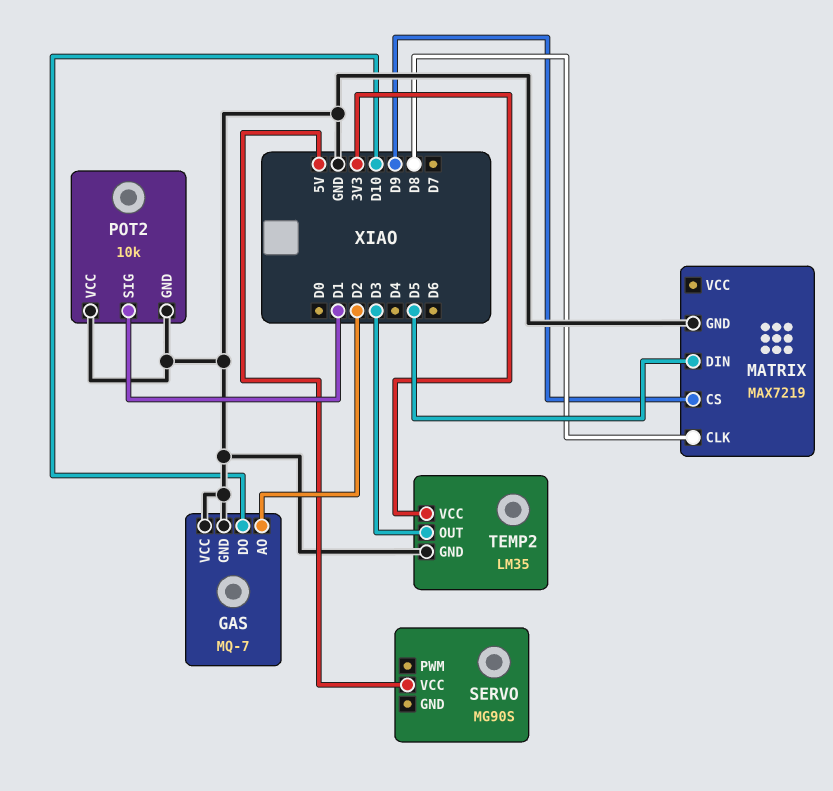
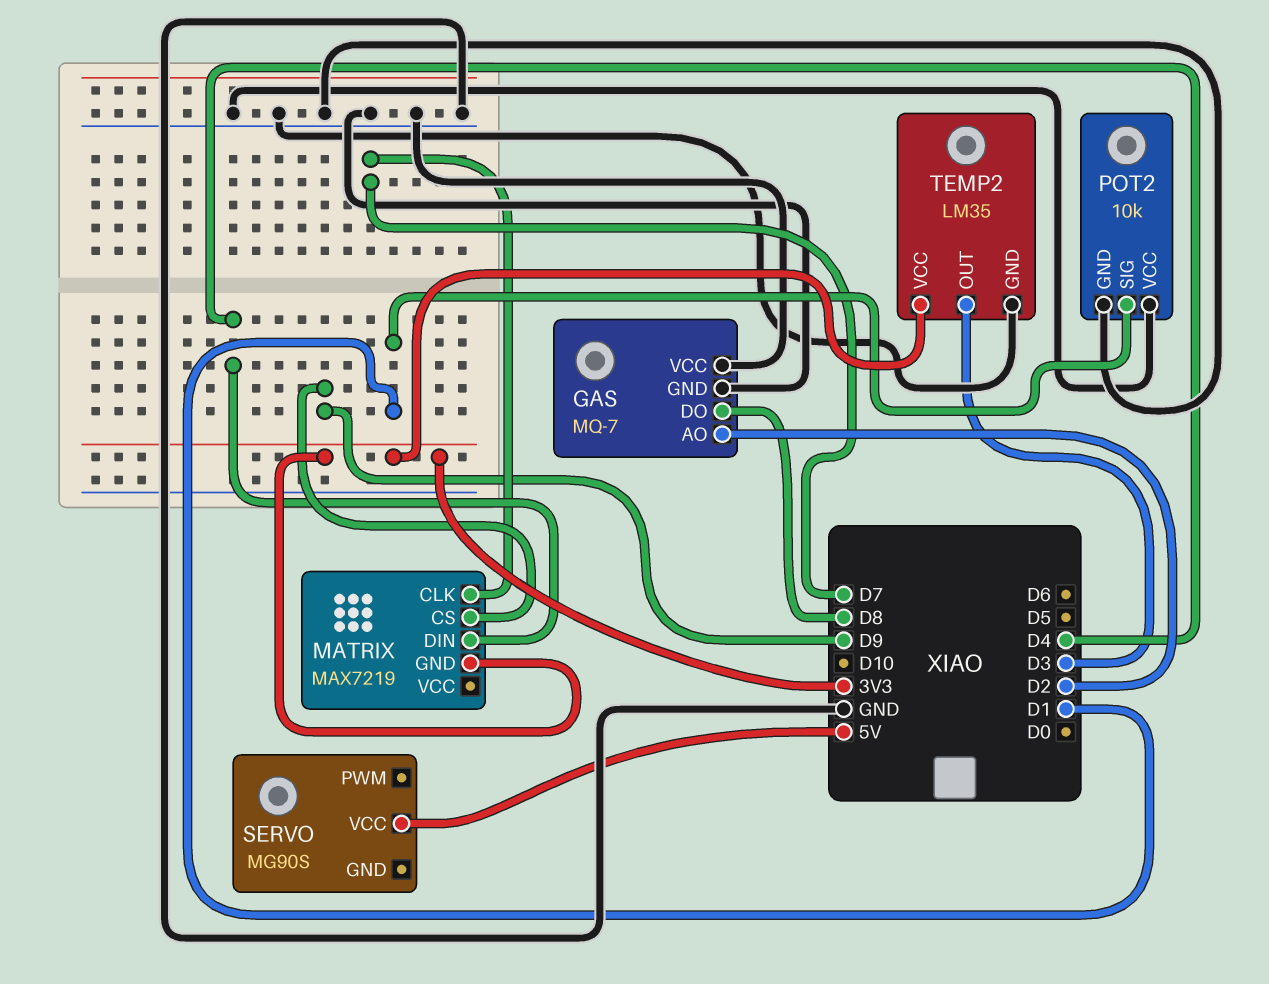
GAS pin DO: D10 -> D8
MATRIX pin CLK: D8 -> D7
MATRIX pin DIN: D5 -> D4
MATRIX pin GND: GND -> 3V3

